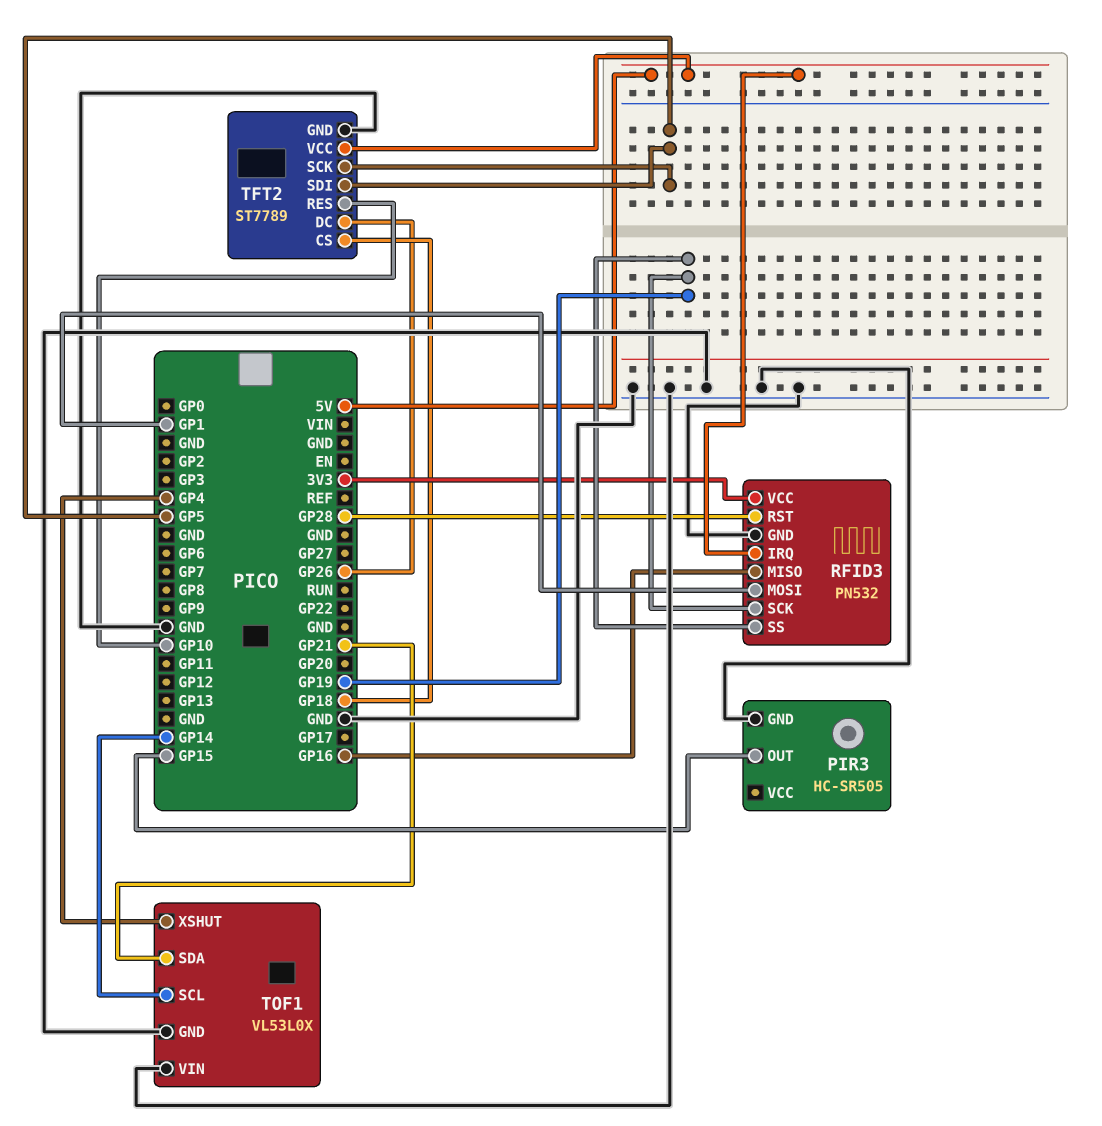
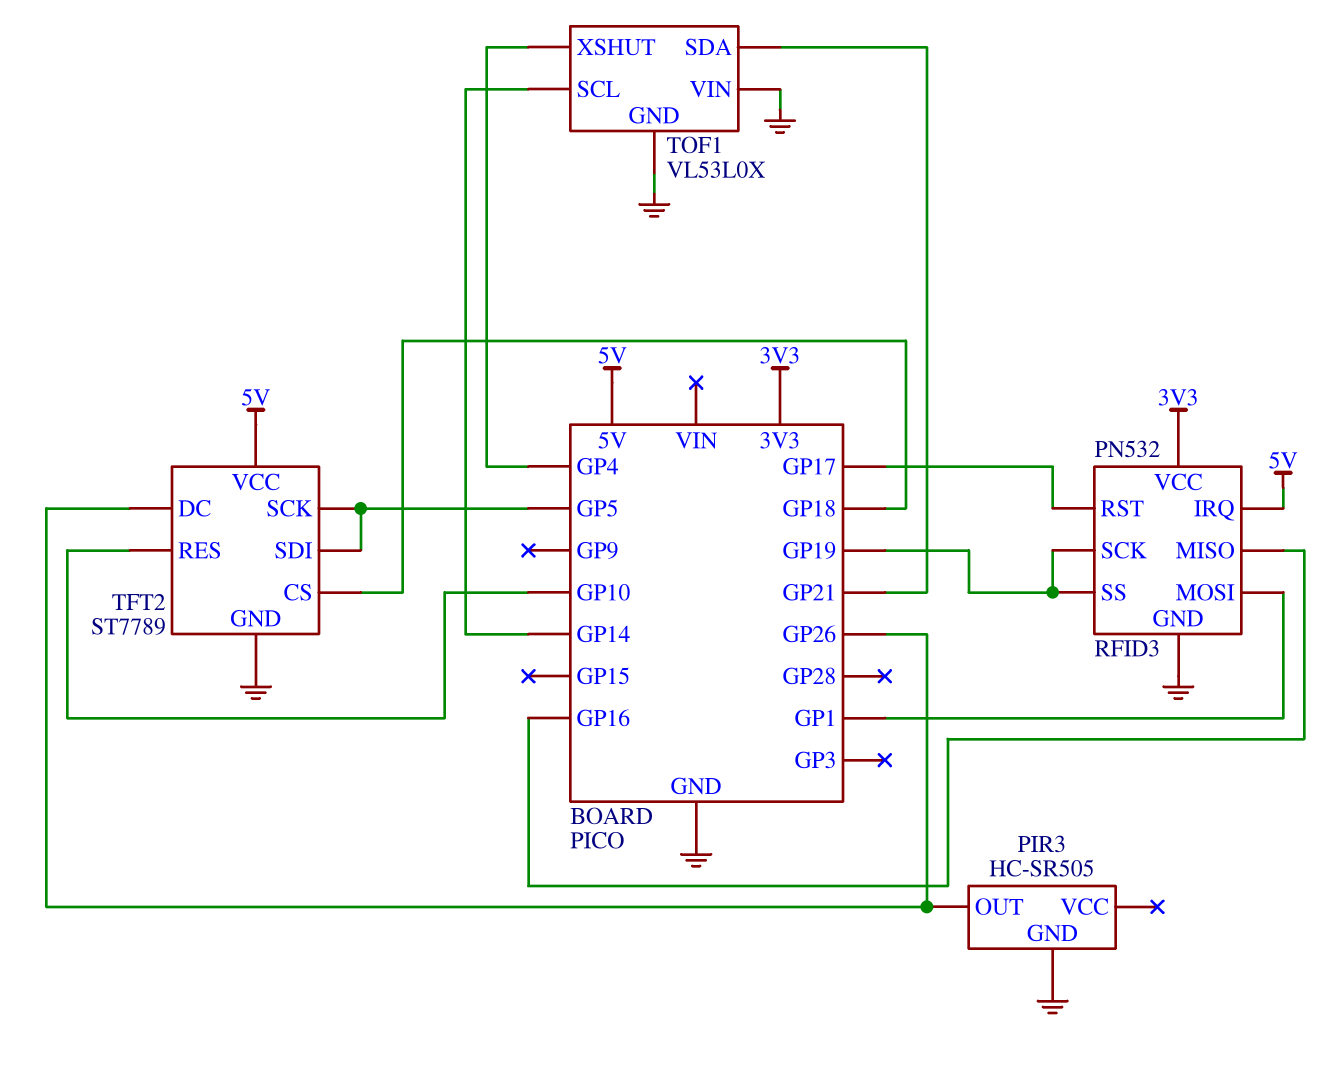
PIR3 pin OUT: GP15 -> GP26
RFID3 pin RST: GP28 -> GP17

